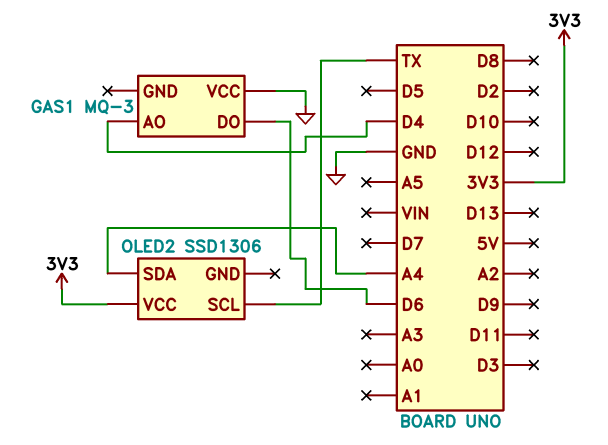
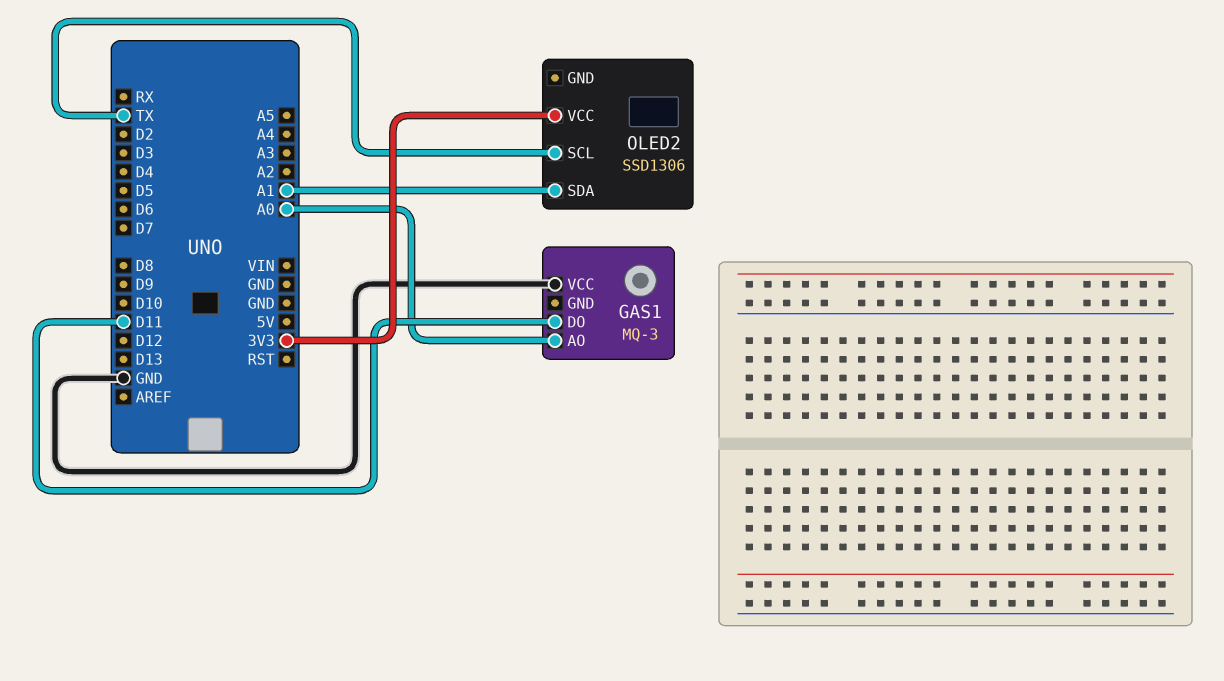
GAS1 pin AO: D4 -> A0
GAS1 pin DO: D6 -> D11
OLED2 pin SDA: A4 -> A1

